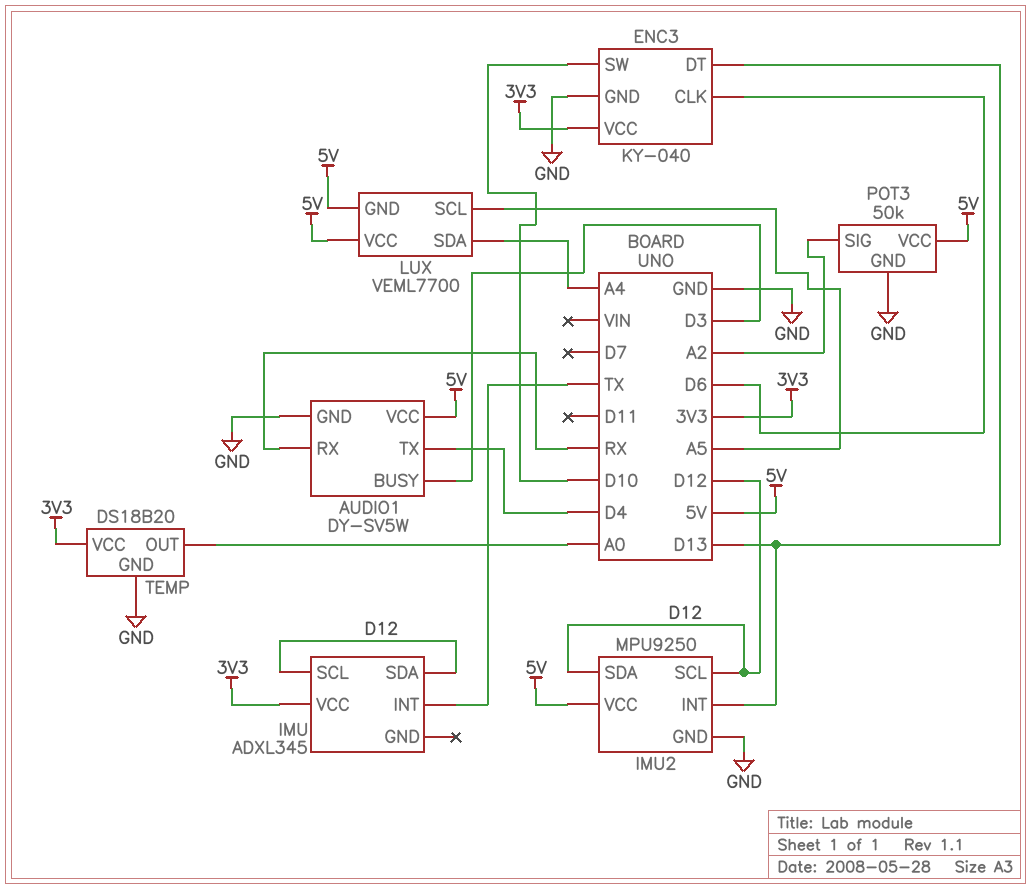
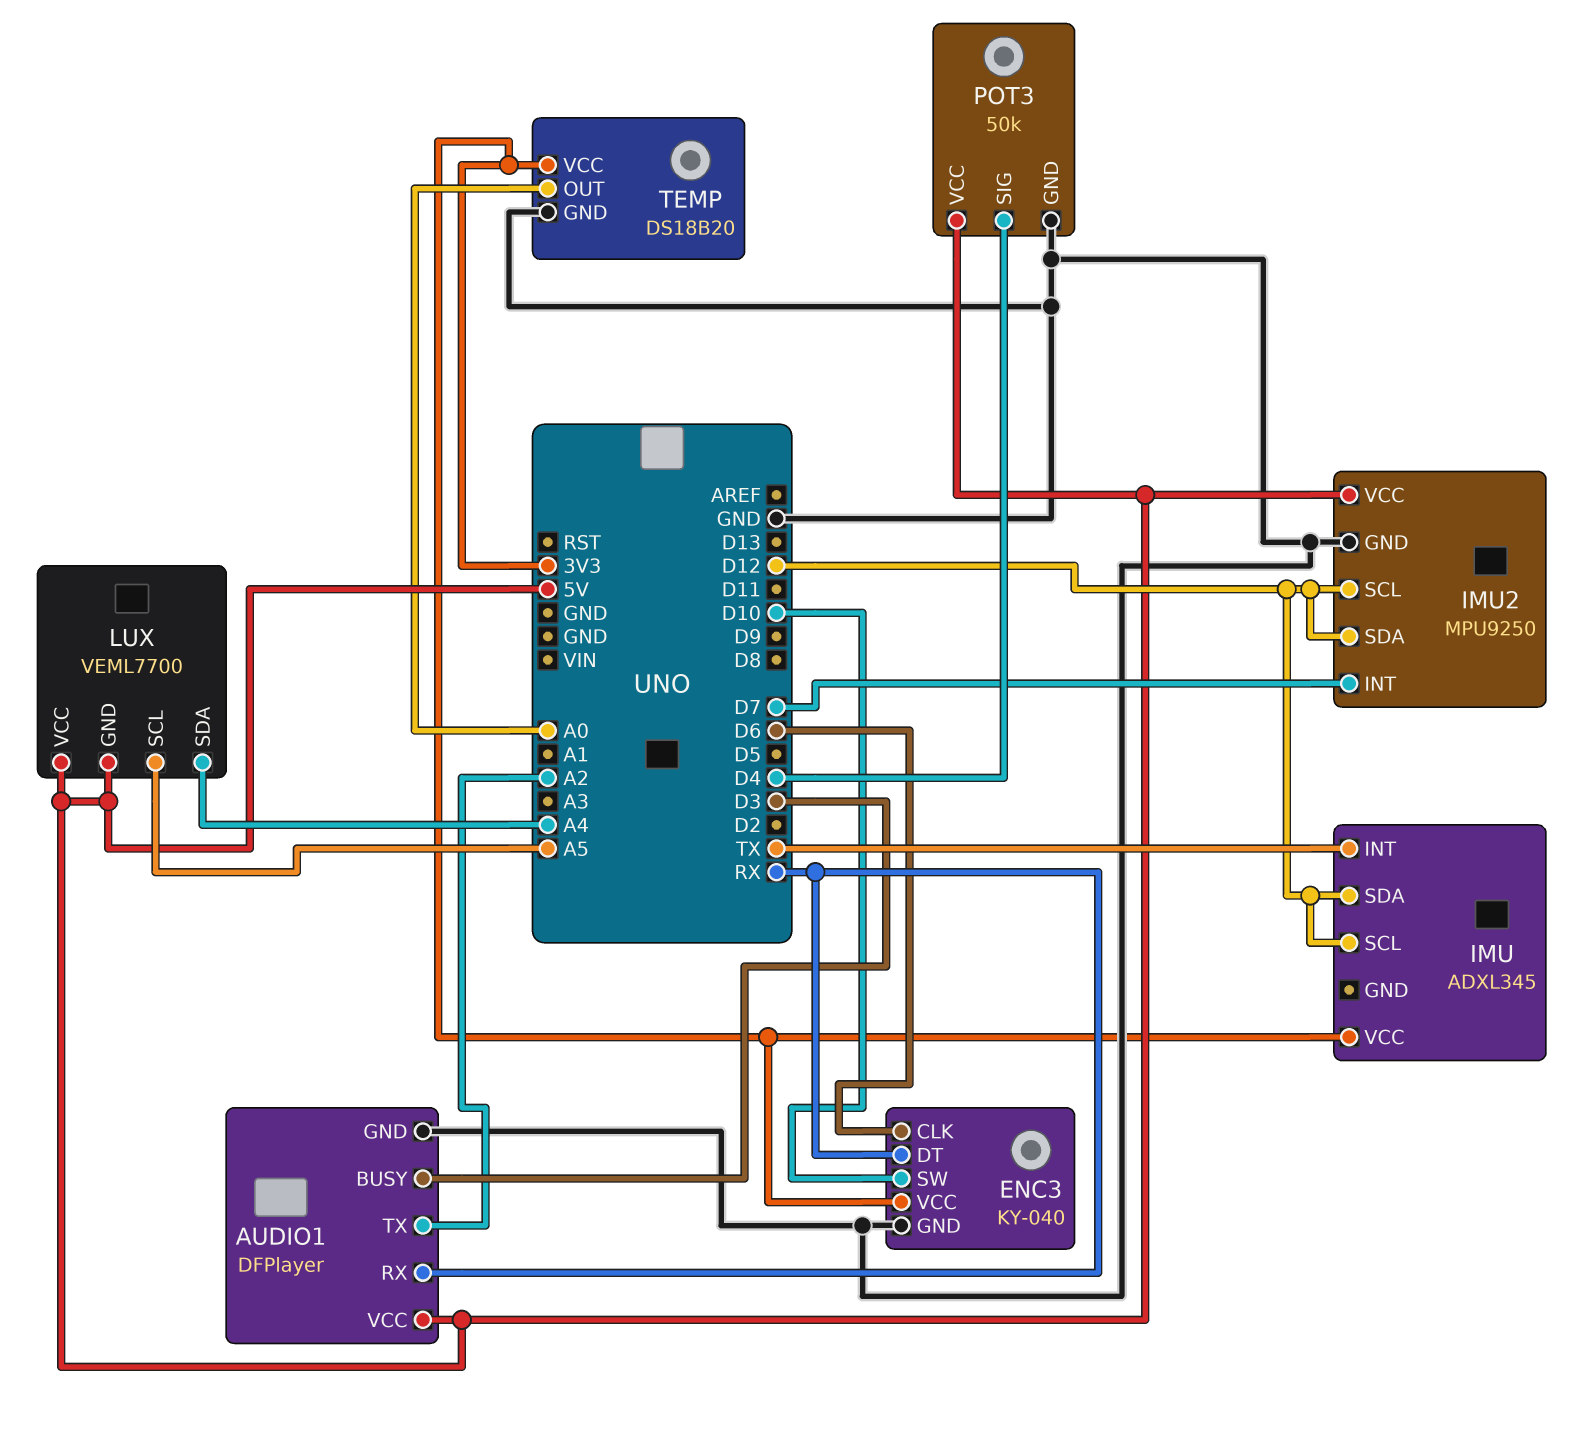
AUDIO1: DY-SV5W -> DFPlayer
AUDIO1 pin TX: D4 -> A2
ENC3 pin DT: D13 -> RX
IMU2 pin INT: D13 -> D7
POT3 pin SIG: A2 -> D4

